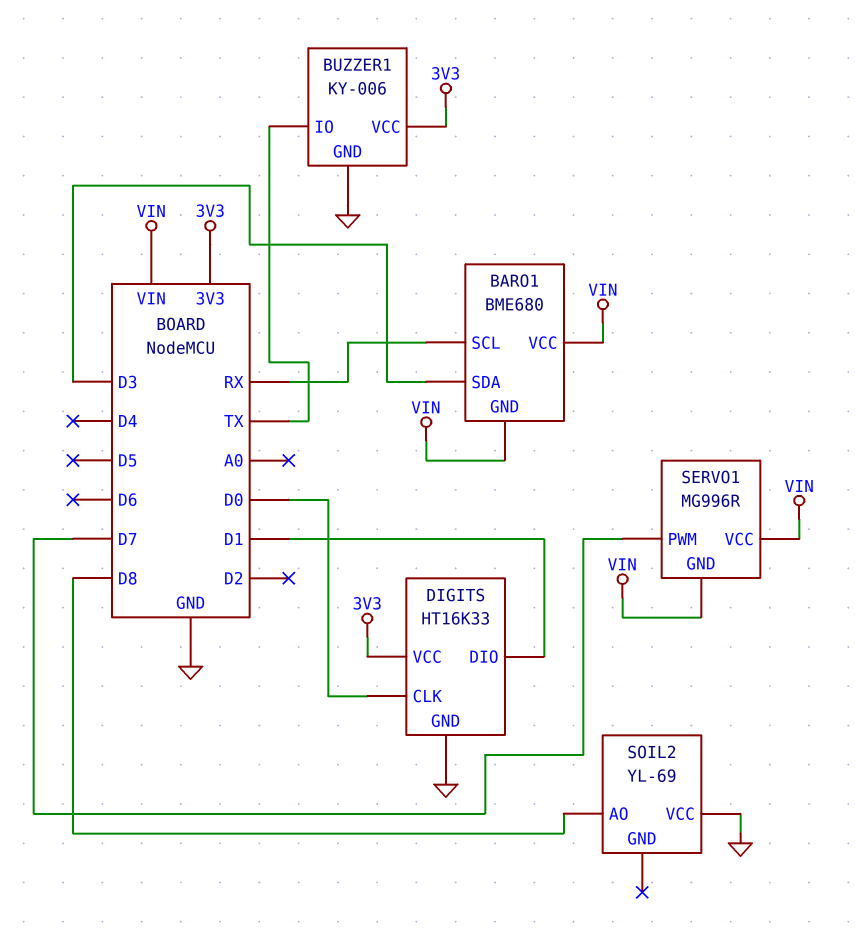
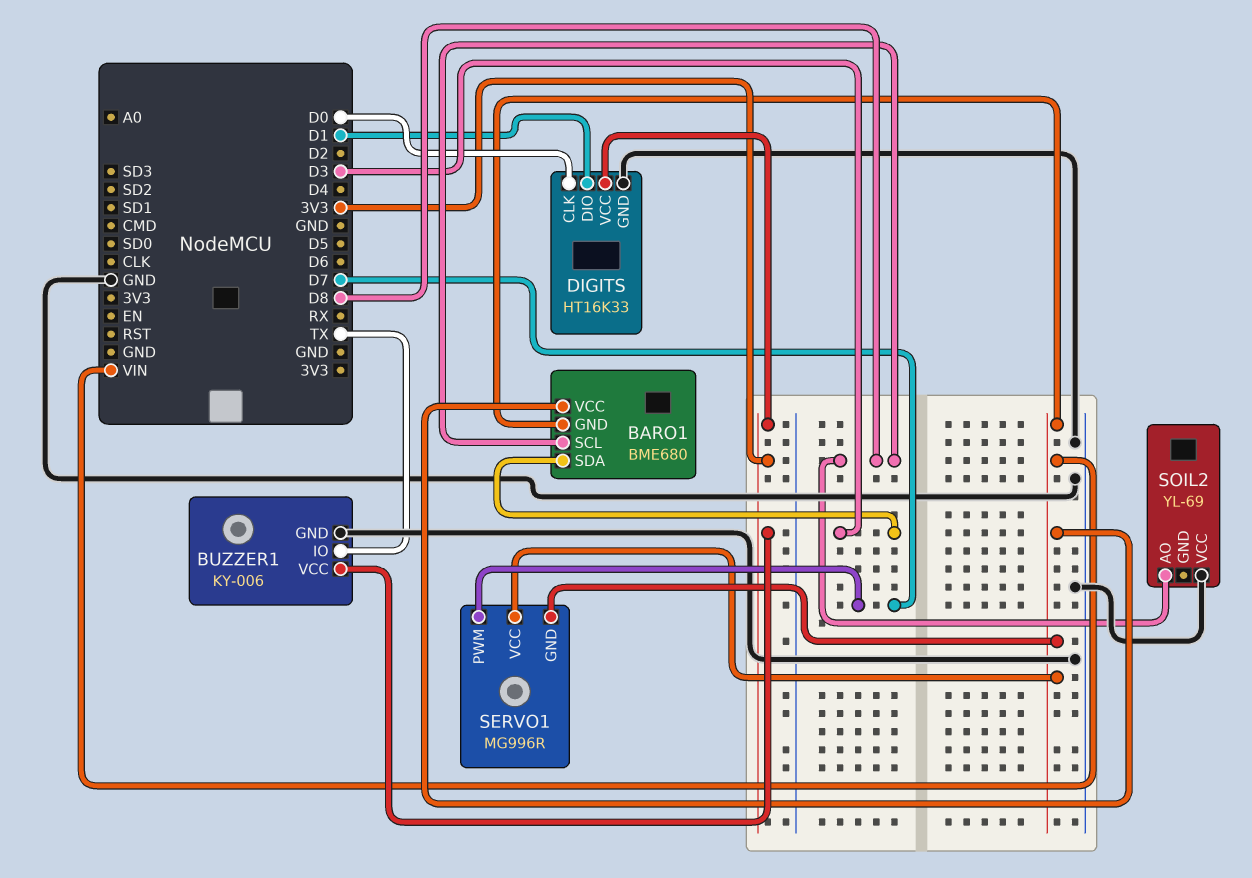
BARO1 pin SCL: RX -> D8

